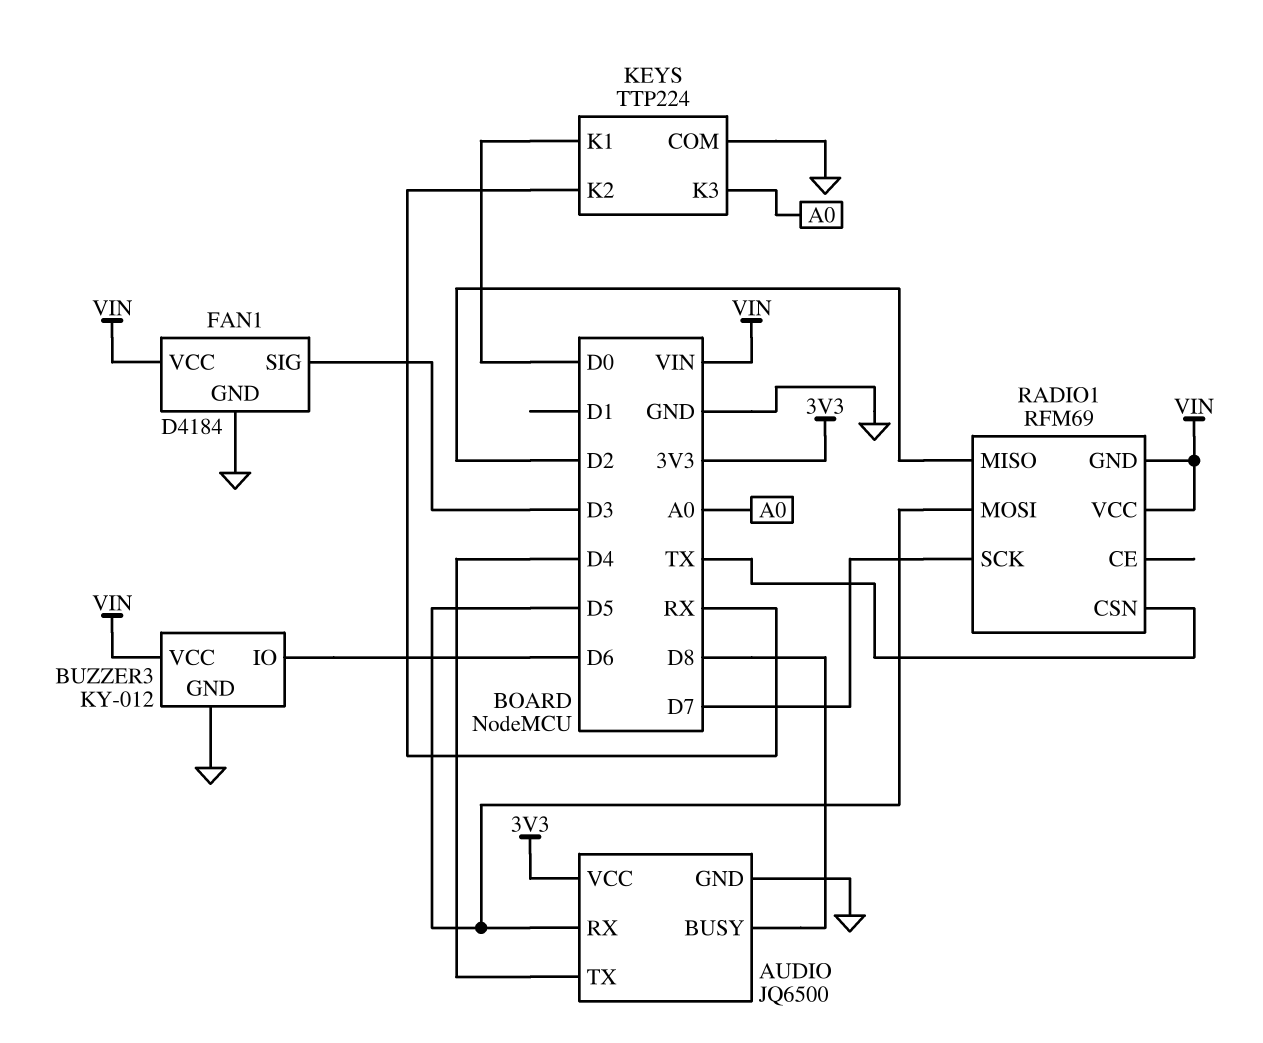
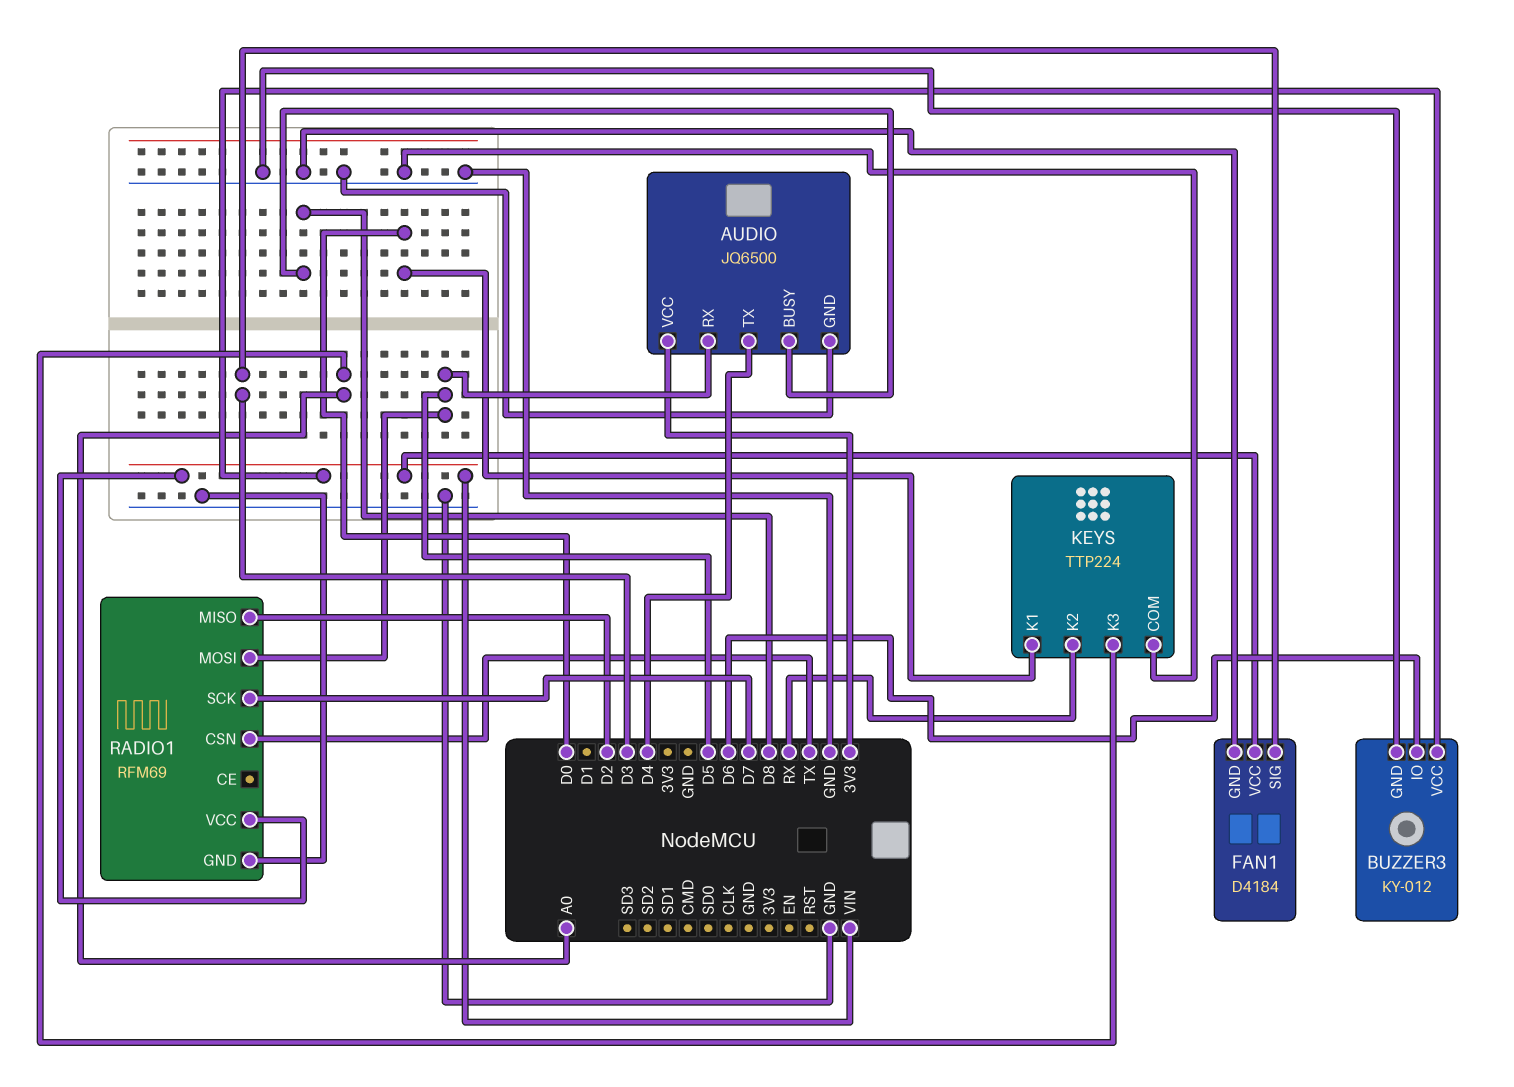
RADIO1 pin GND: VIN -> GND

